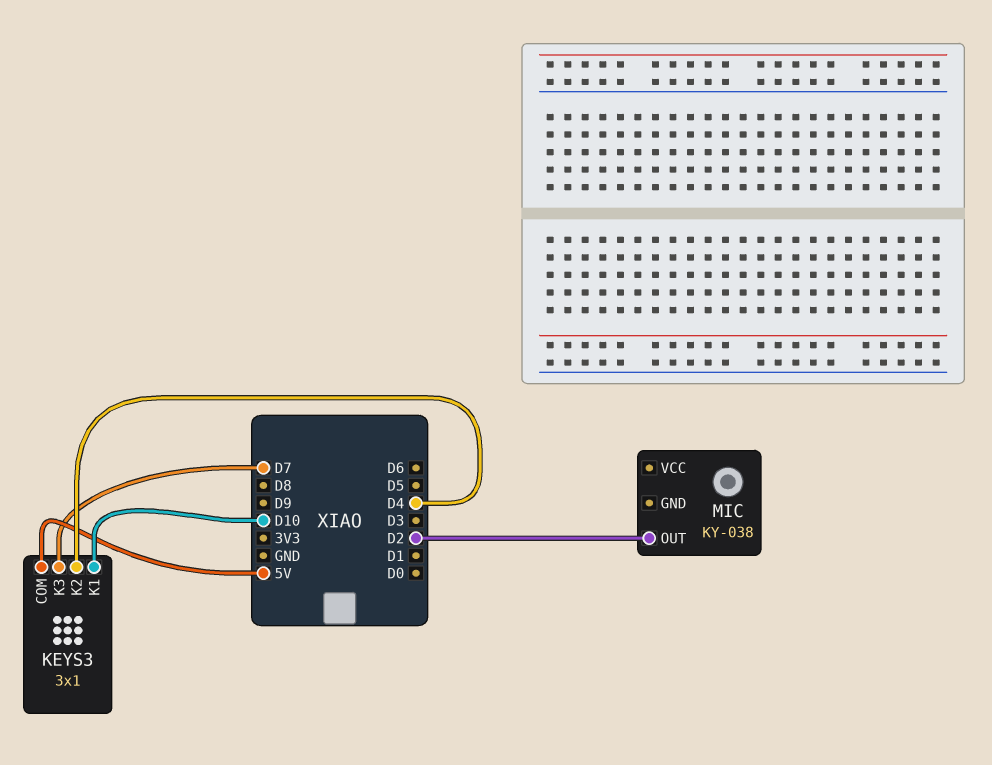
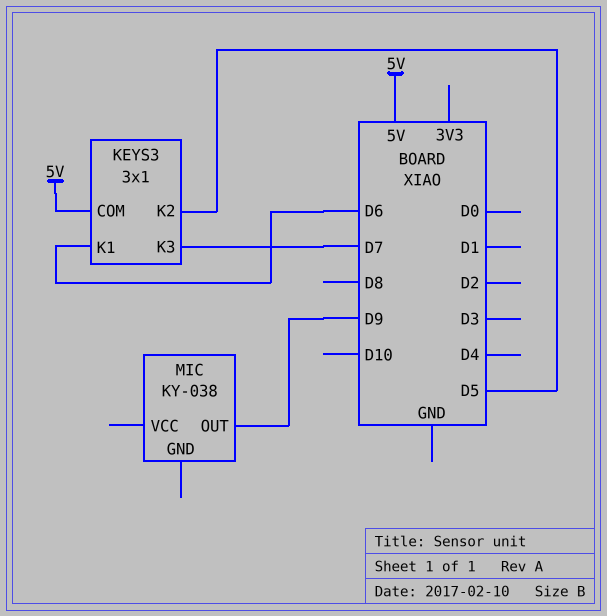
KEYS3 pin K1: D10 -> D6
KEYS3 pin K2: D4 -> D5
MIC pin OUT: D2 -> D9

